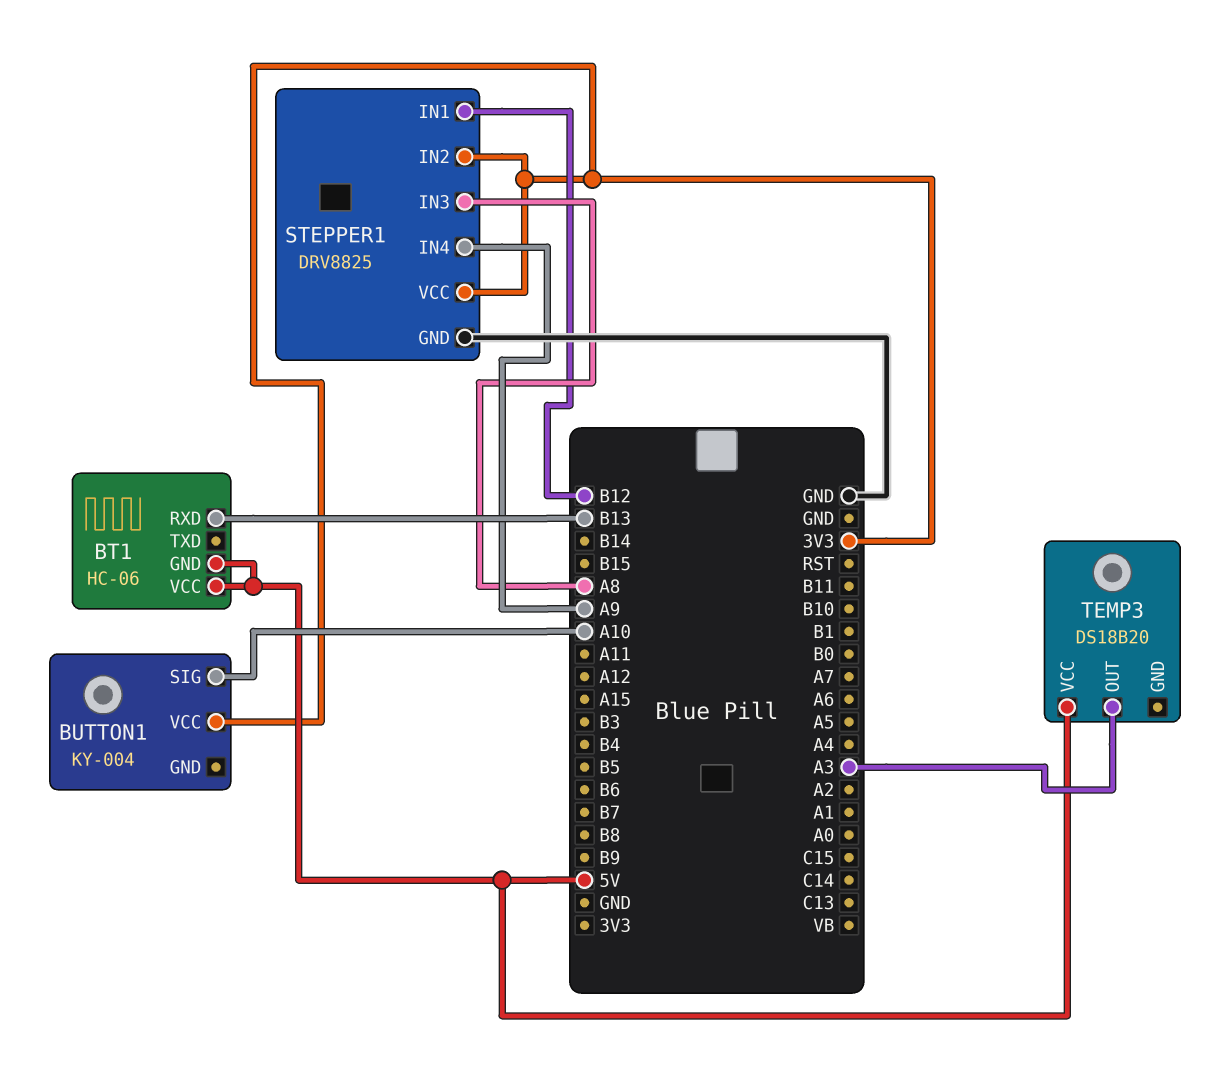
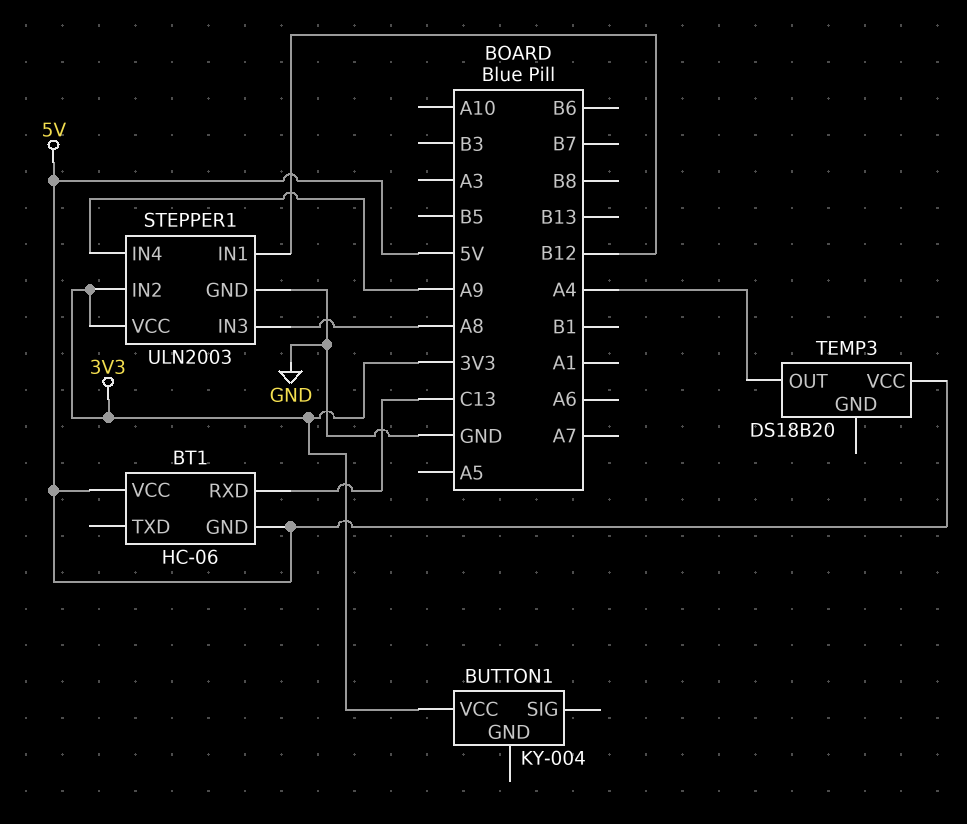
BT1 pin RXD: B13 -> C13
BUTTON1 pin SIG: A10 -> none
STEPPER1: DRV8825 -> ULN2003
TEMP3 pin OUT: A3 -> A4

